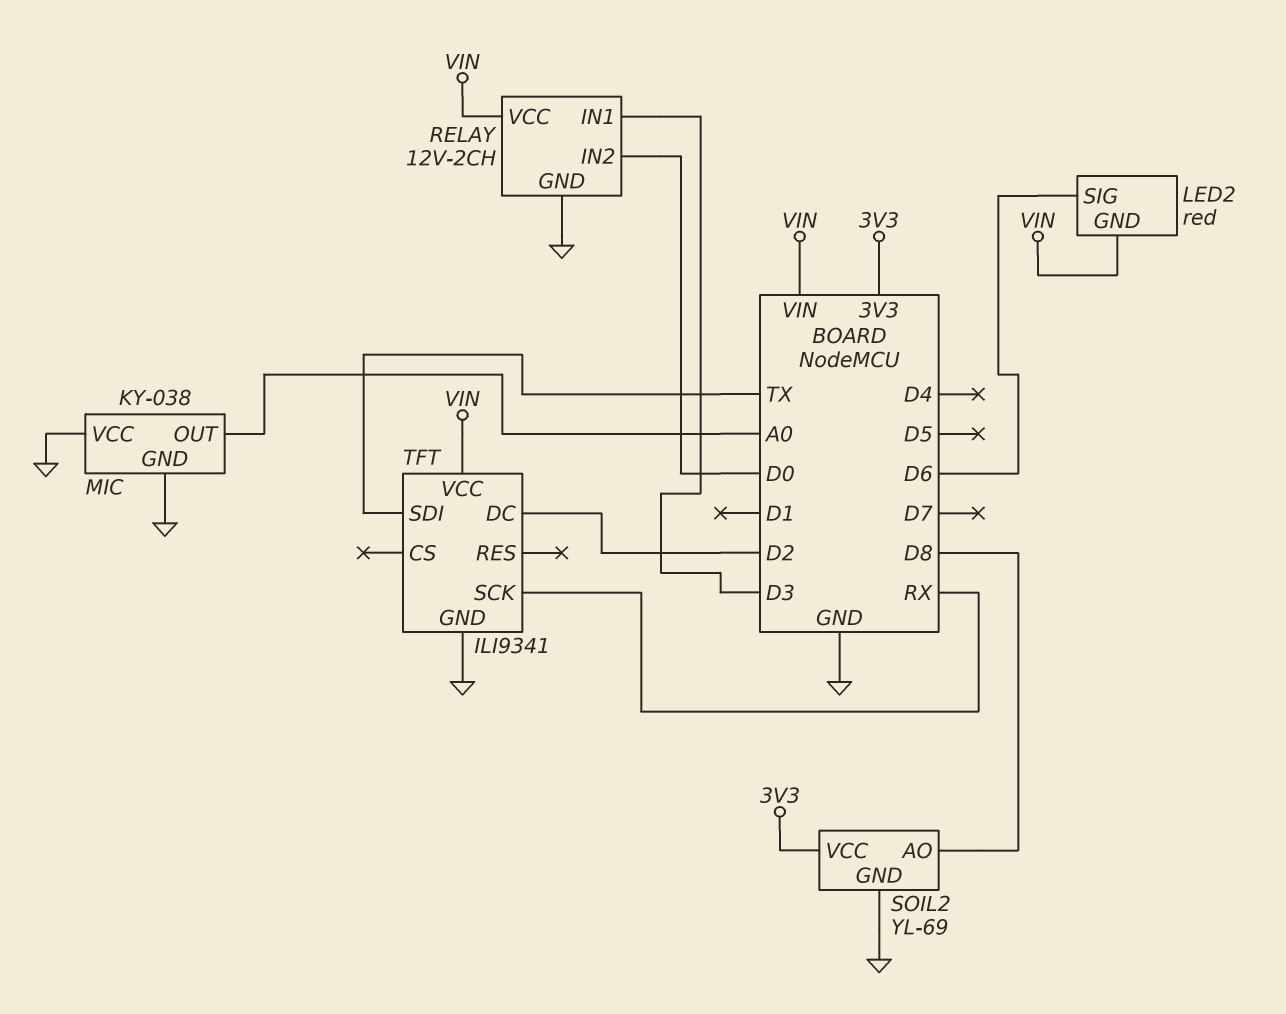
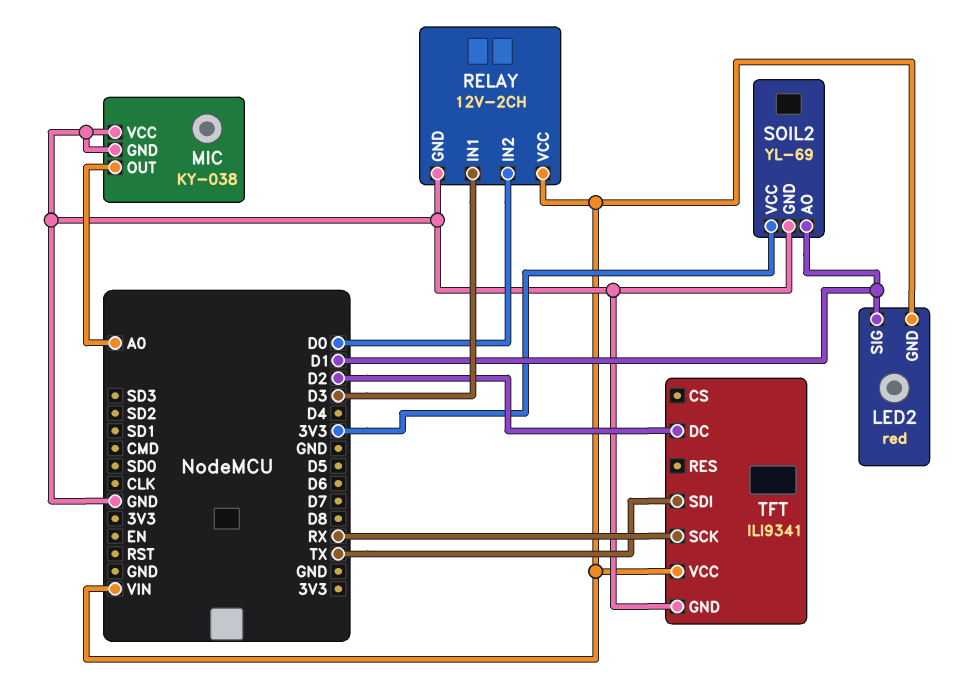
LED2 pin SIG: D6 -> D1
SOIL2 pin AO: D8 -> D1

